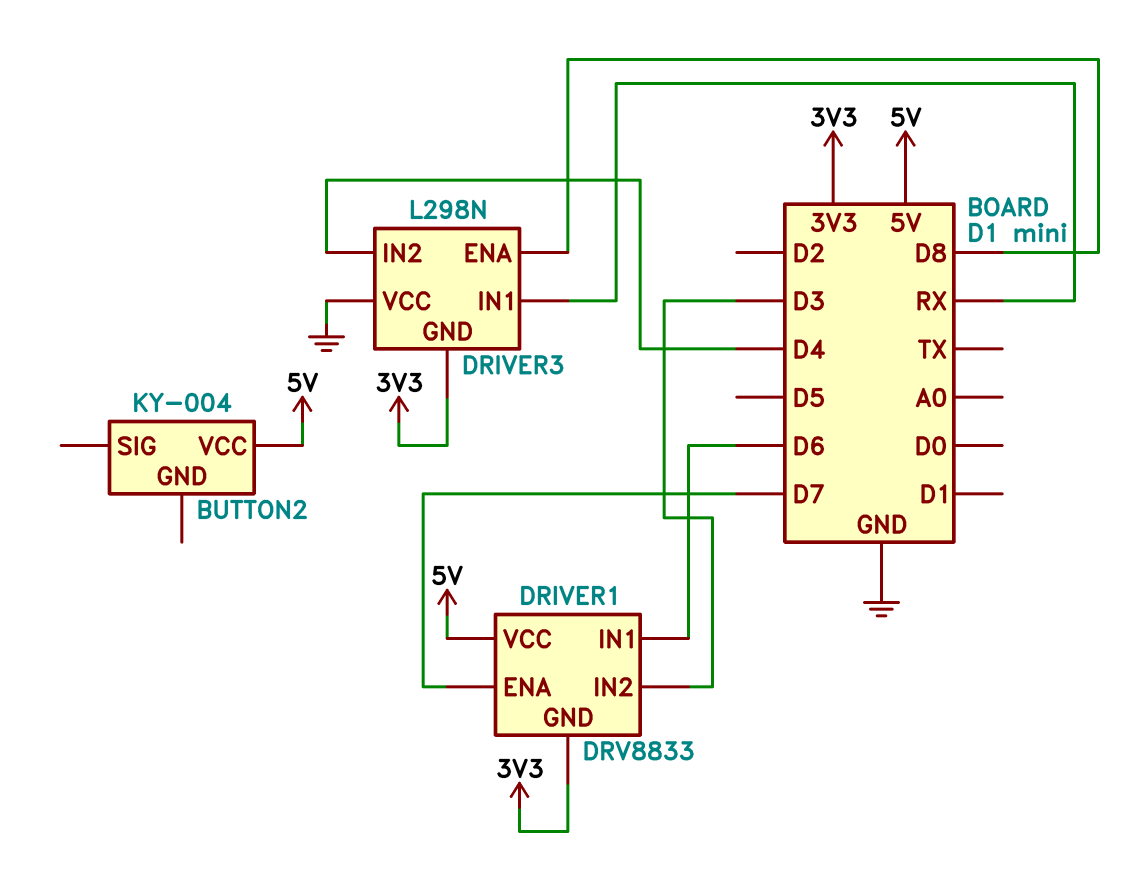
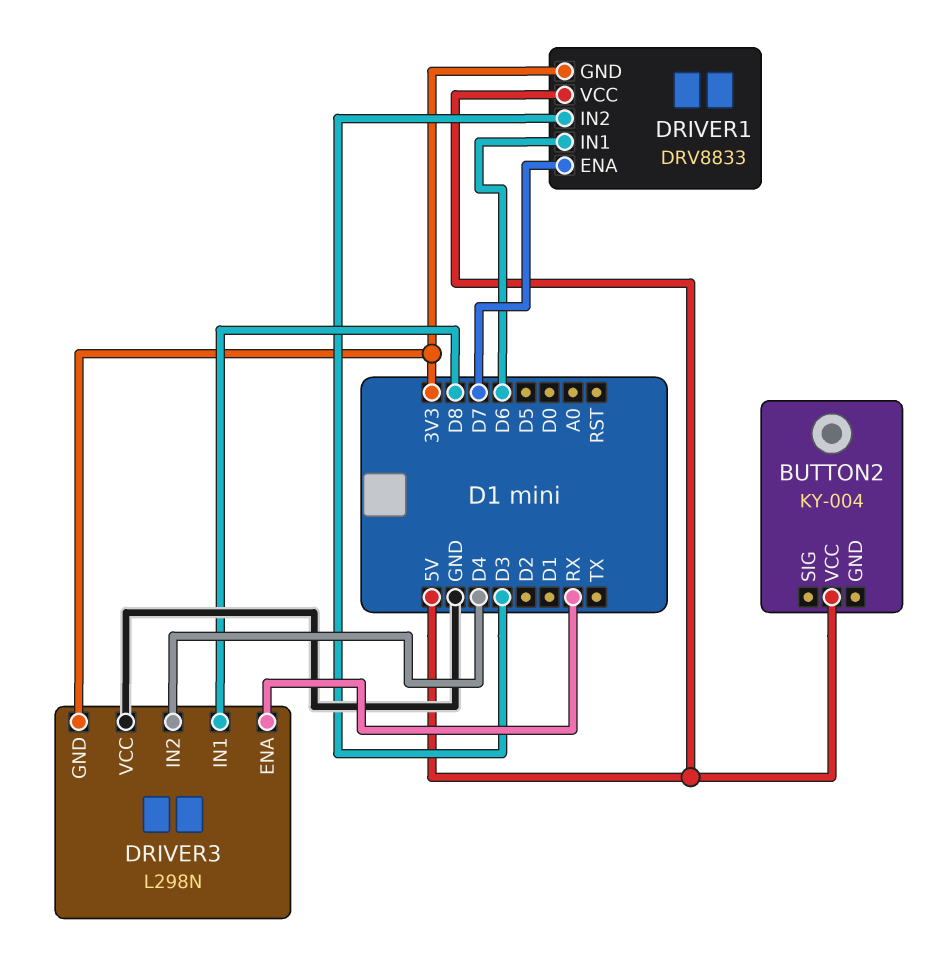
DRIVER3 pin ENA: D8 -> RX
DRIVER3 pin IN1: RX -> D8

